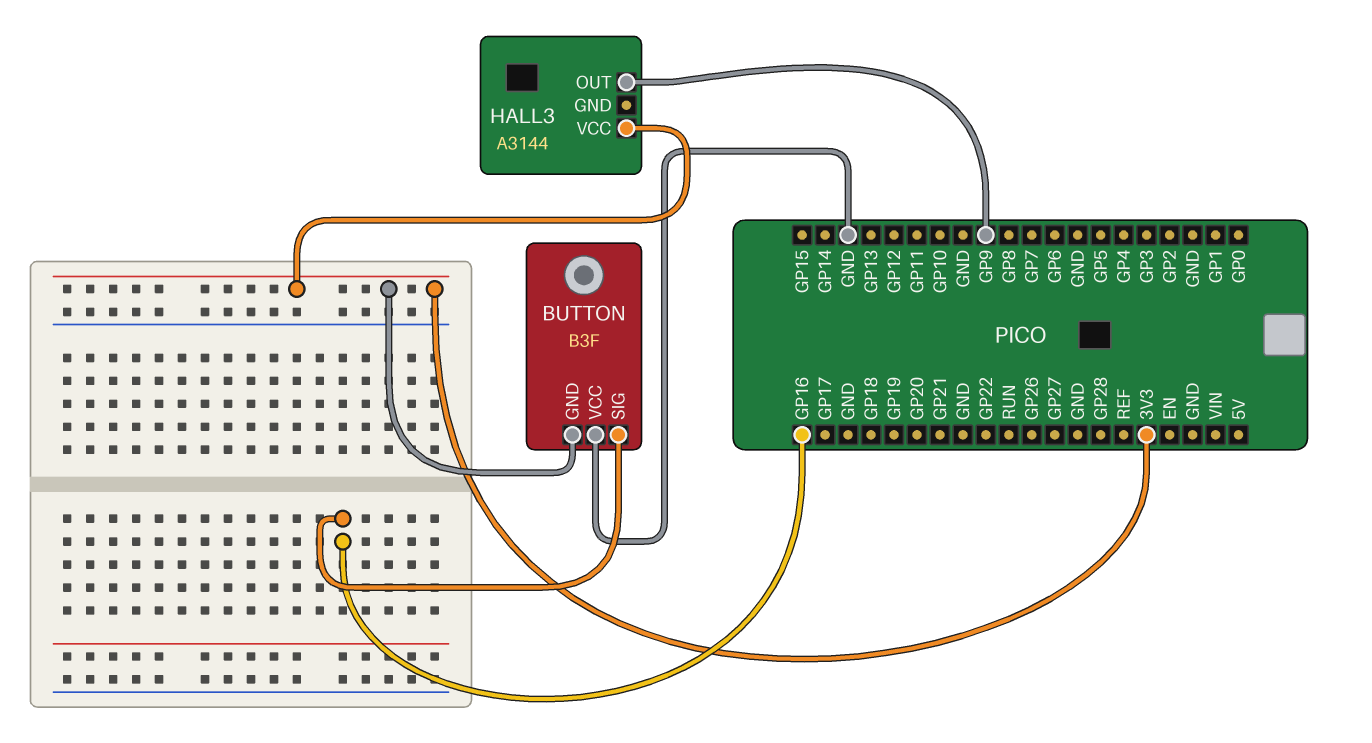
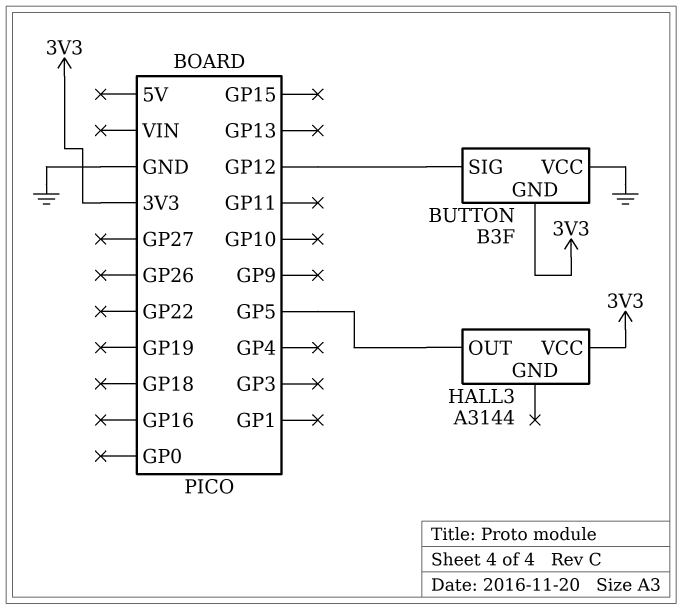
BUTTON pin SIG: GP16 -> GP12
HALL3 pin OUT: GP9 -> GP5

